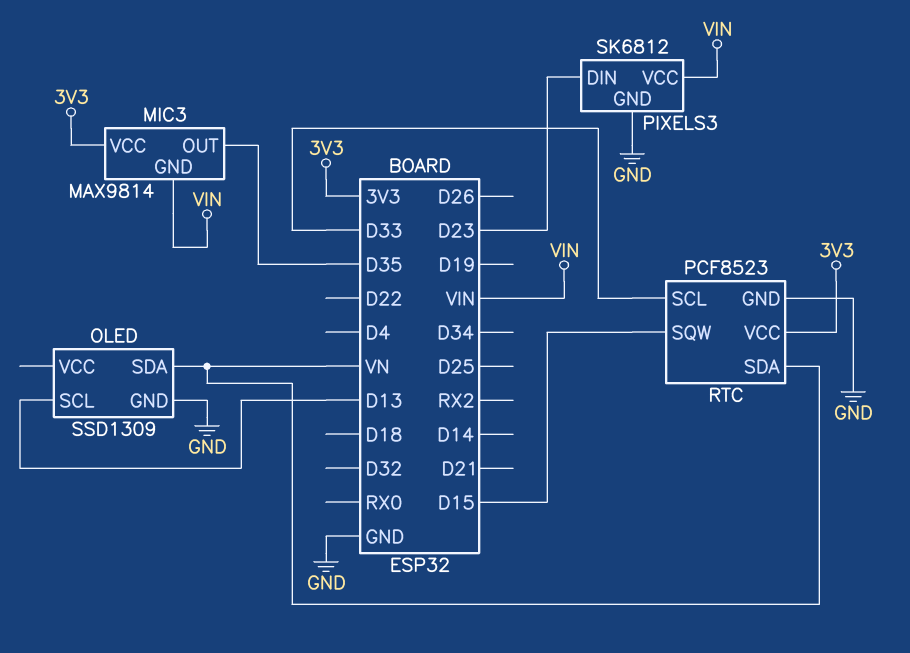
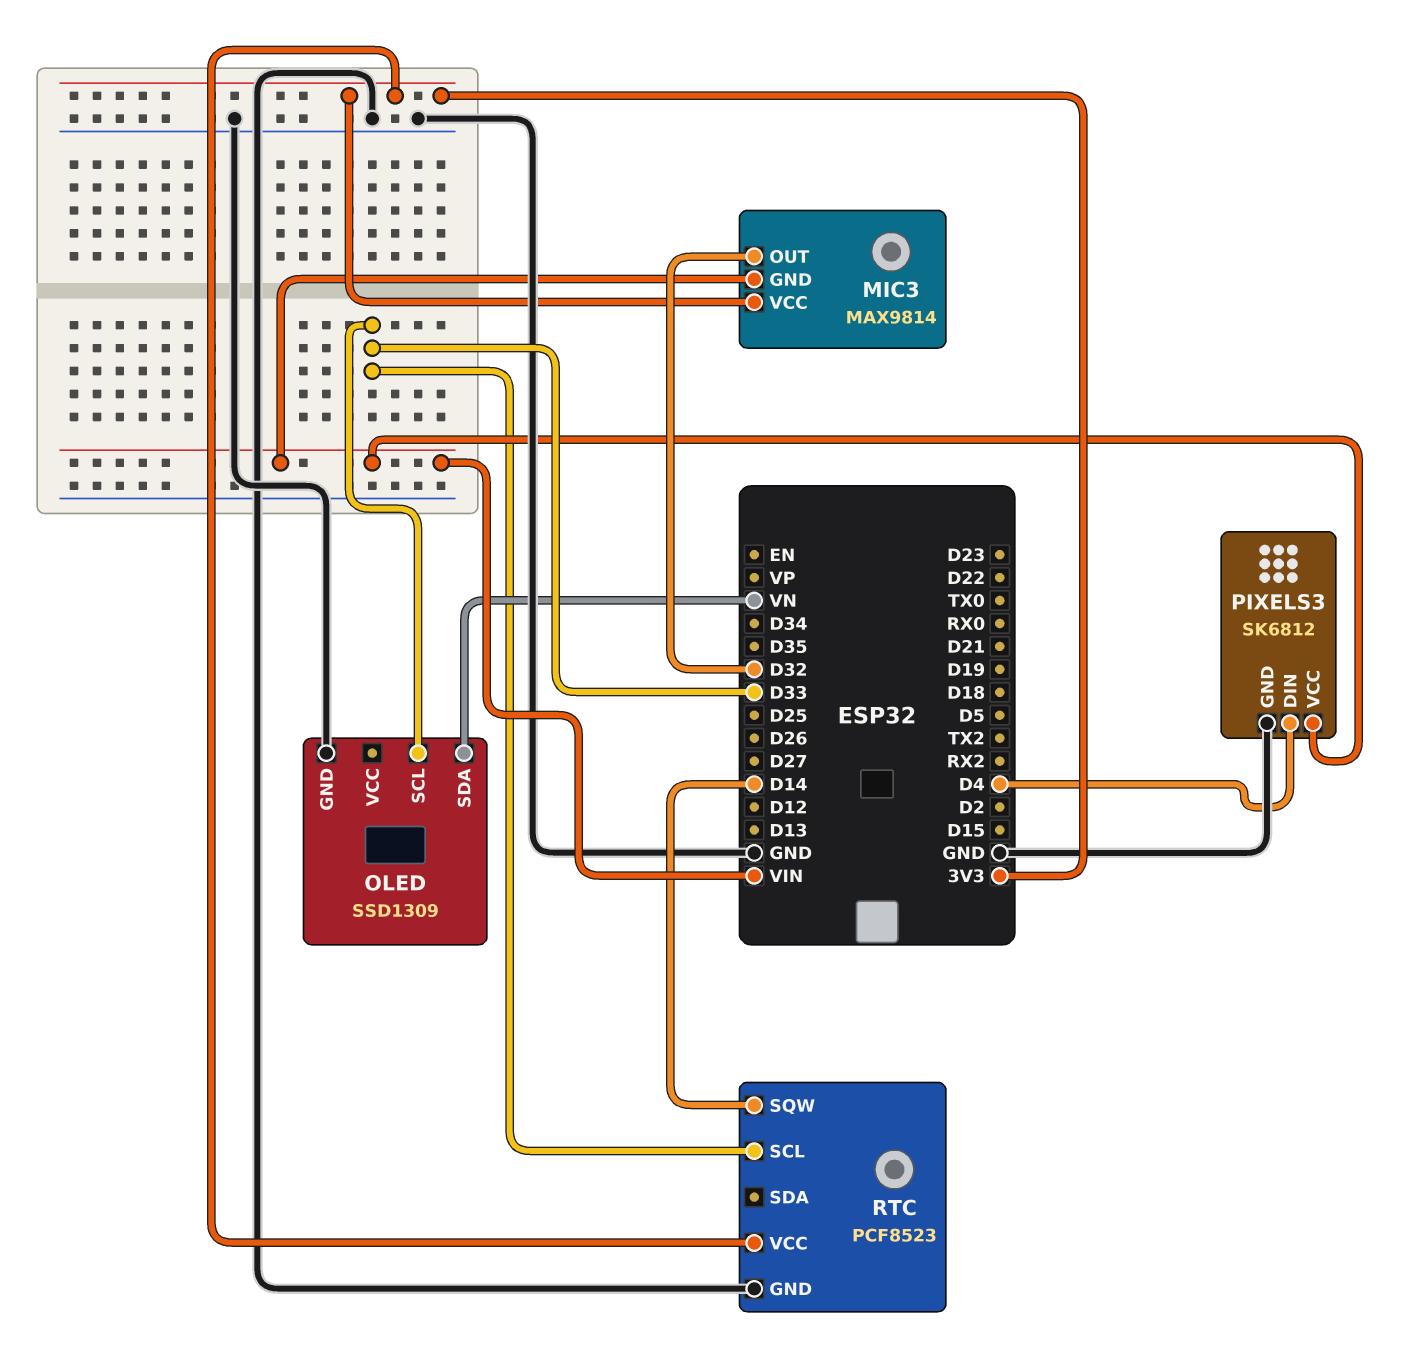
MIC3 pin OUT: D35 -> D32
OLED pin SCL: D13 -> D33
PIXELS3 pin DIN: D23 -> D4
RTC pin SDA: VN -> none
RTC pin SQW: D15 -> D14

